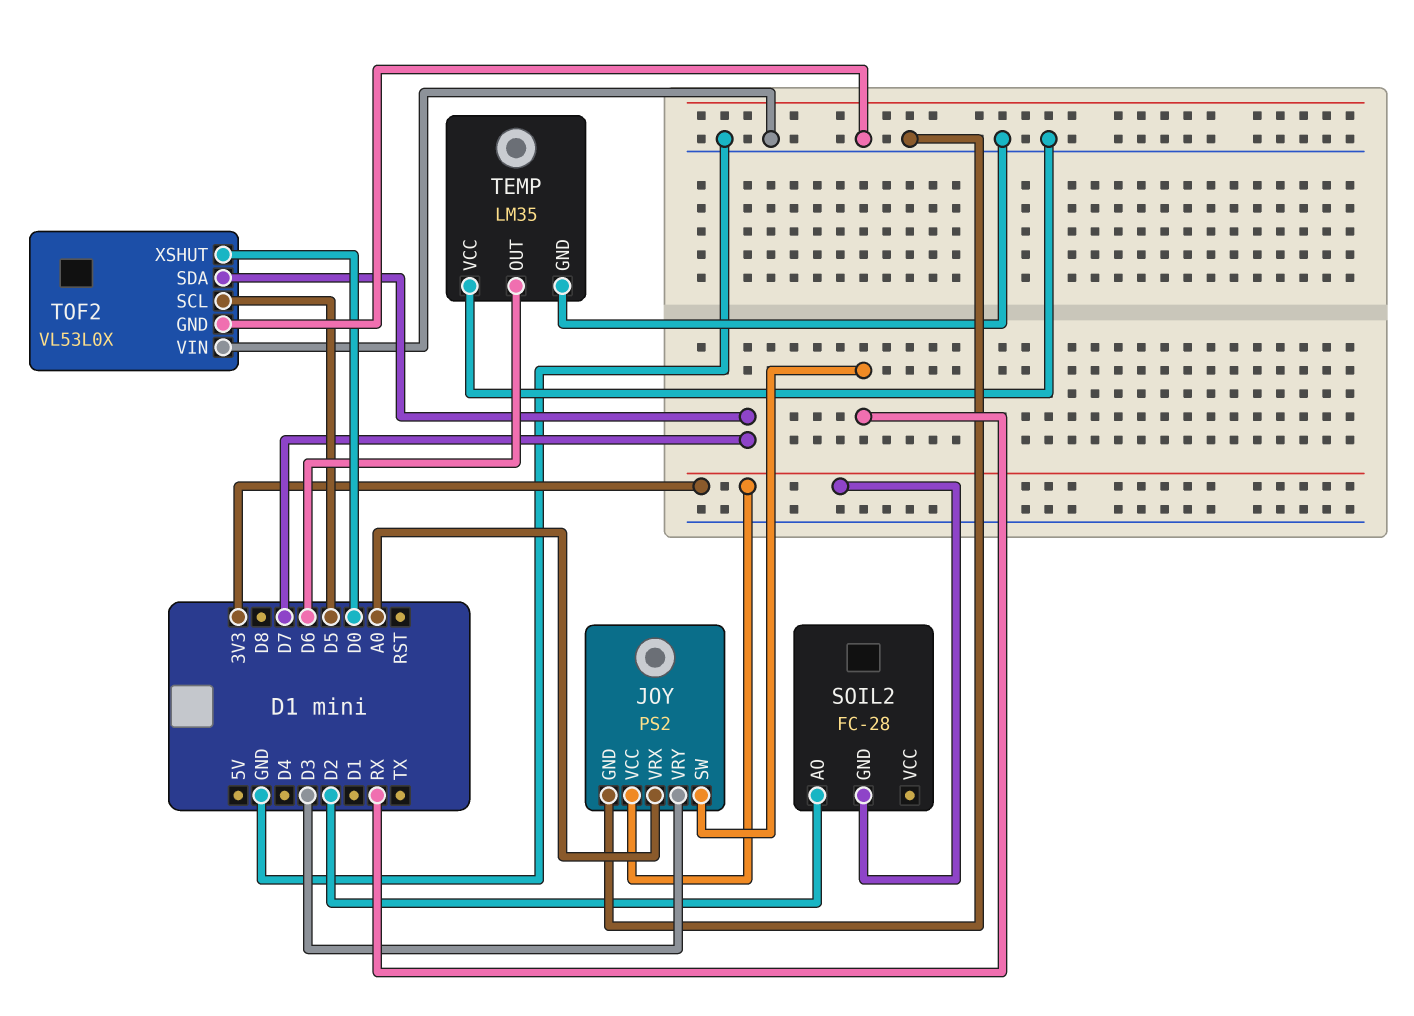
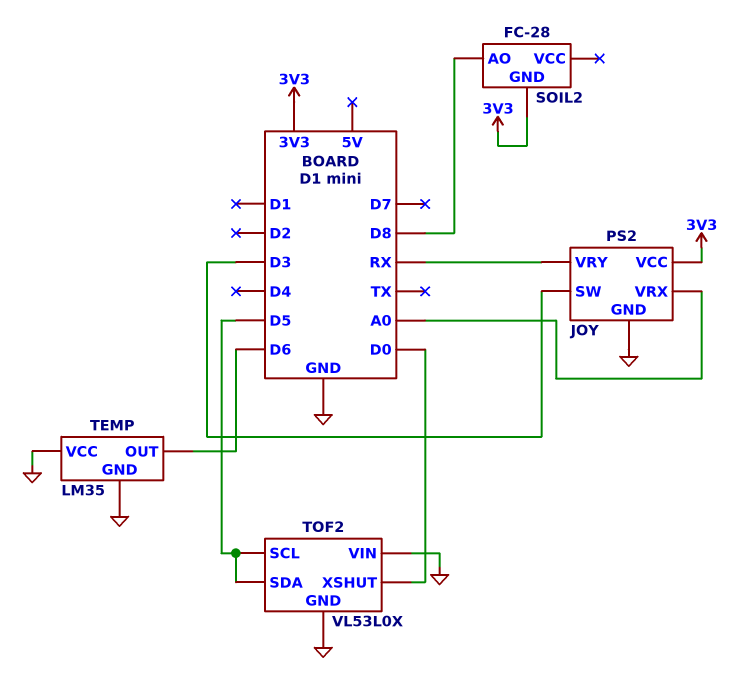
JOY pin SW: RX -> D3
JOY pin VRY: D3 -> RX
SOIL2 pin AO: D2 -> D8
TOF2 pin SDA: D7 -> D5

